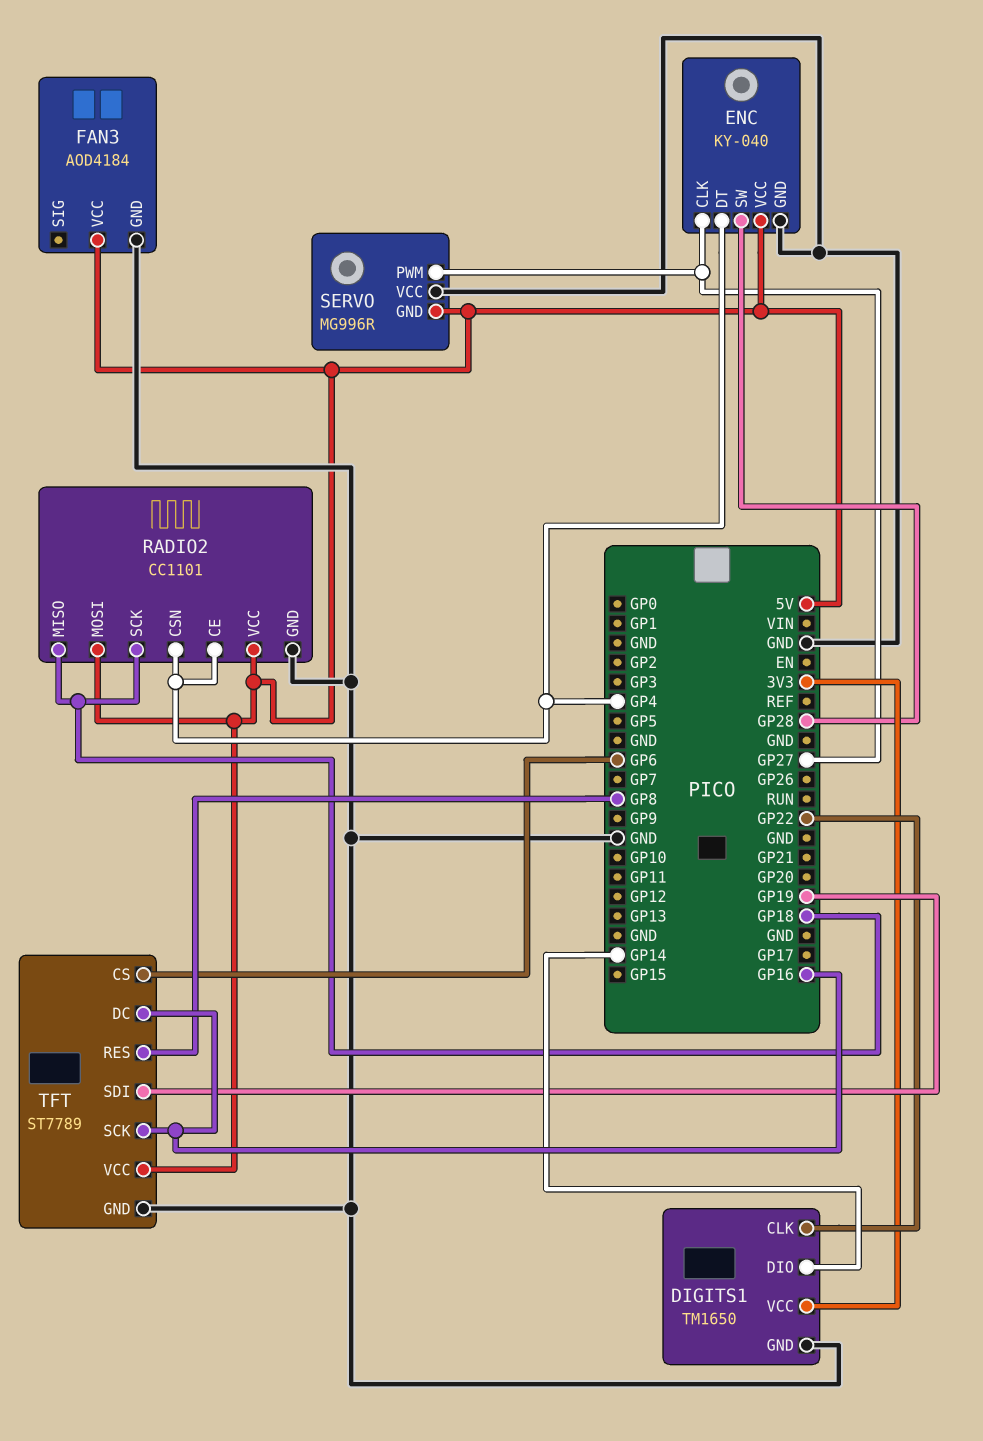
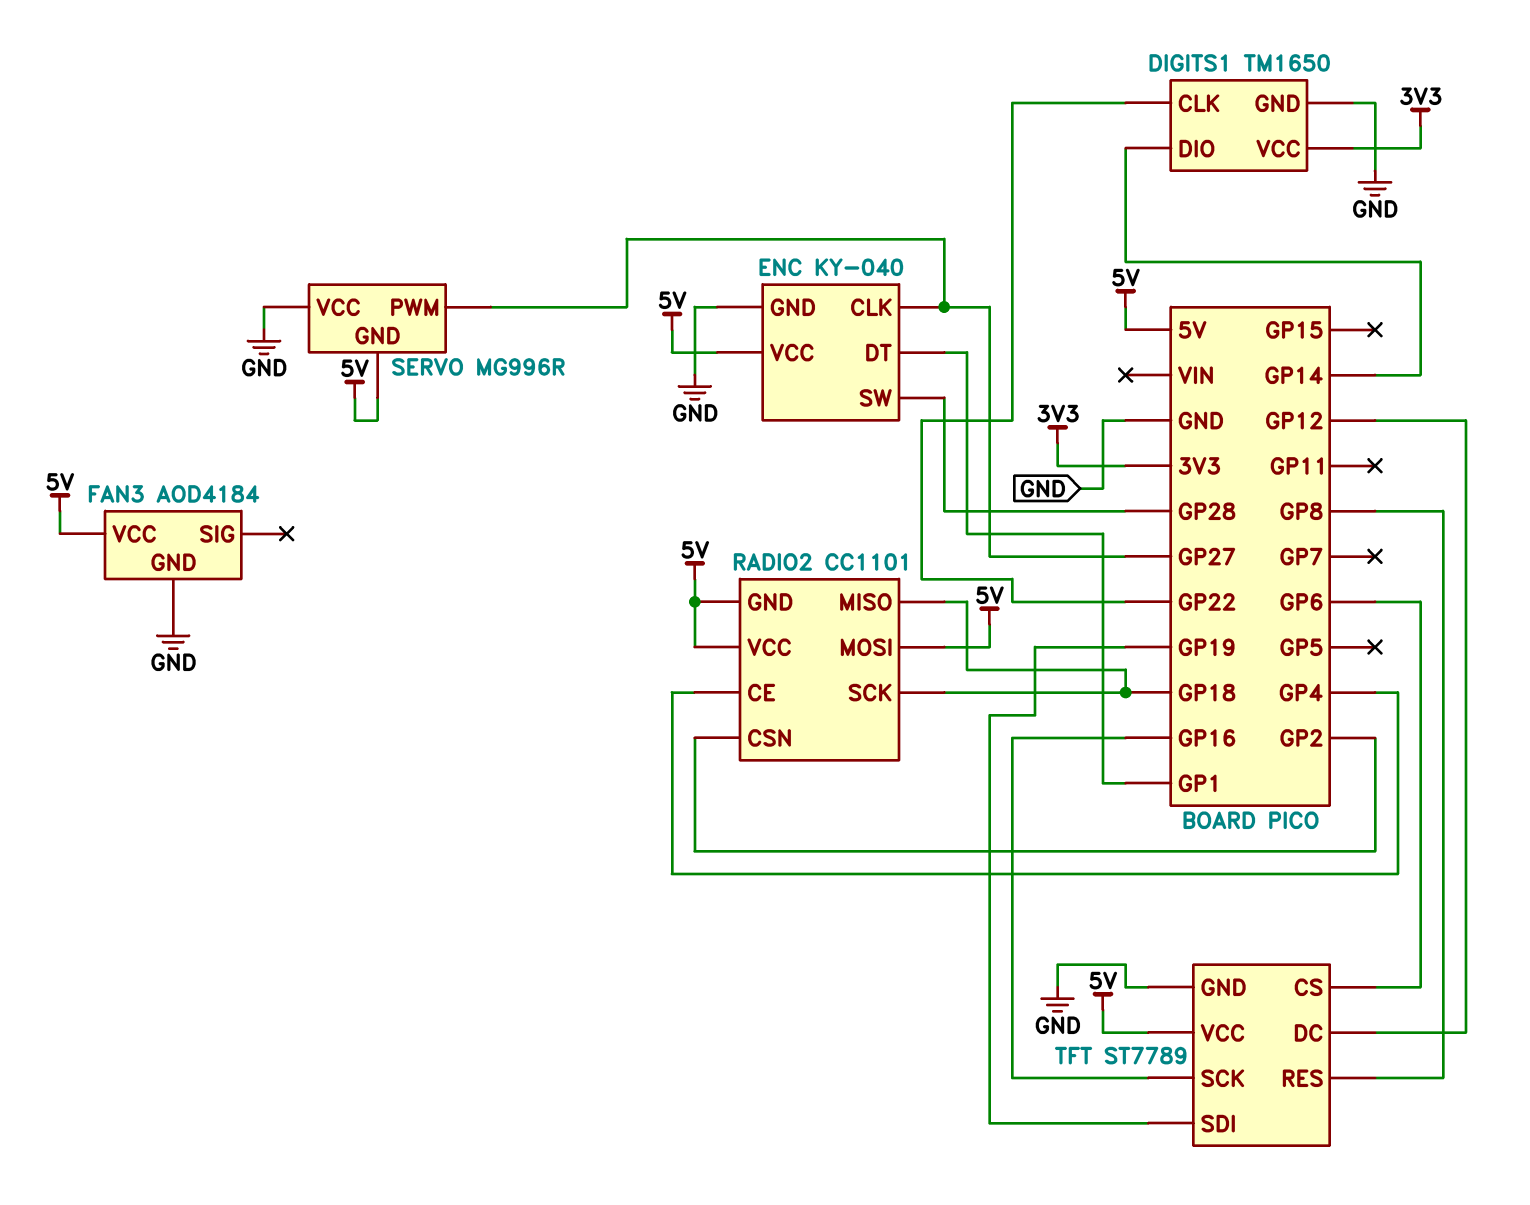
ENC pin DT: GP4 -> GP1
RADIO2 pin CSN: GP4 -> GP2
RADIO2 pin GND: GND -> 5V
TFT pin DC: GP16 -> GP12

